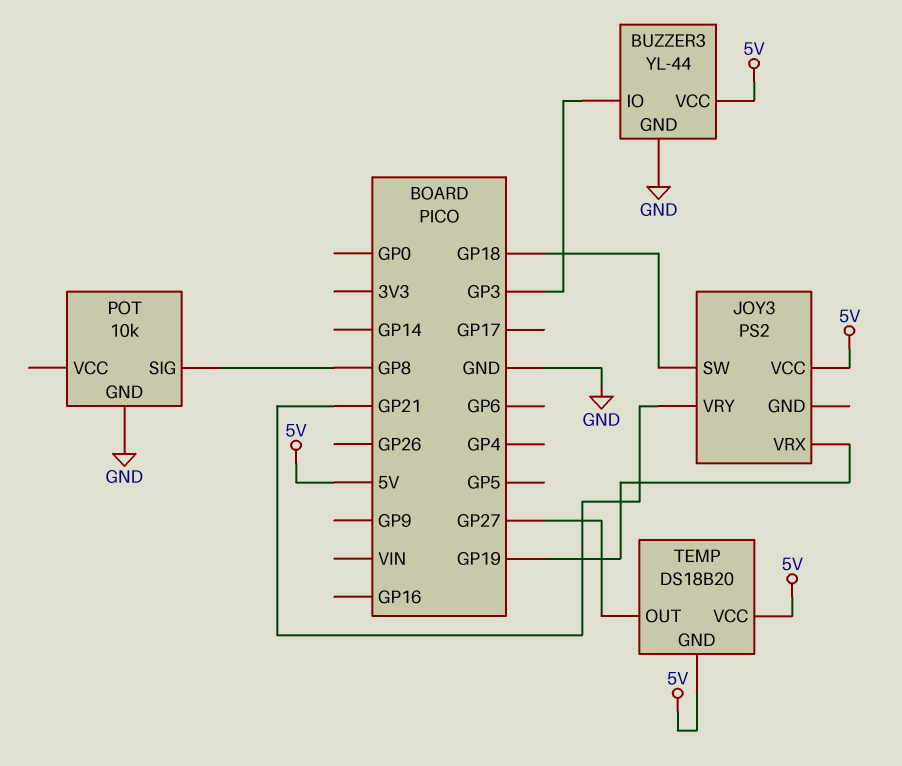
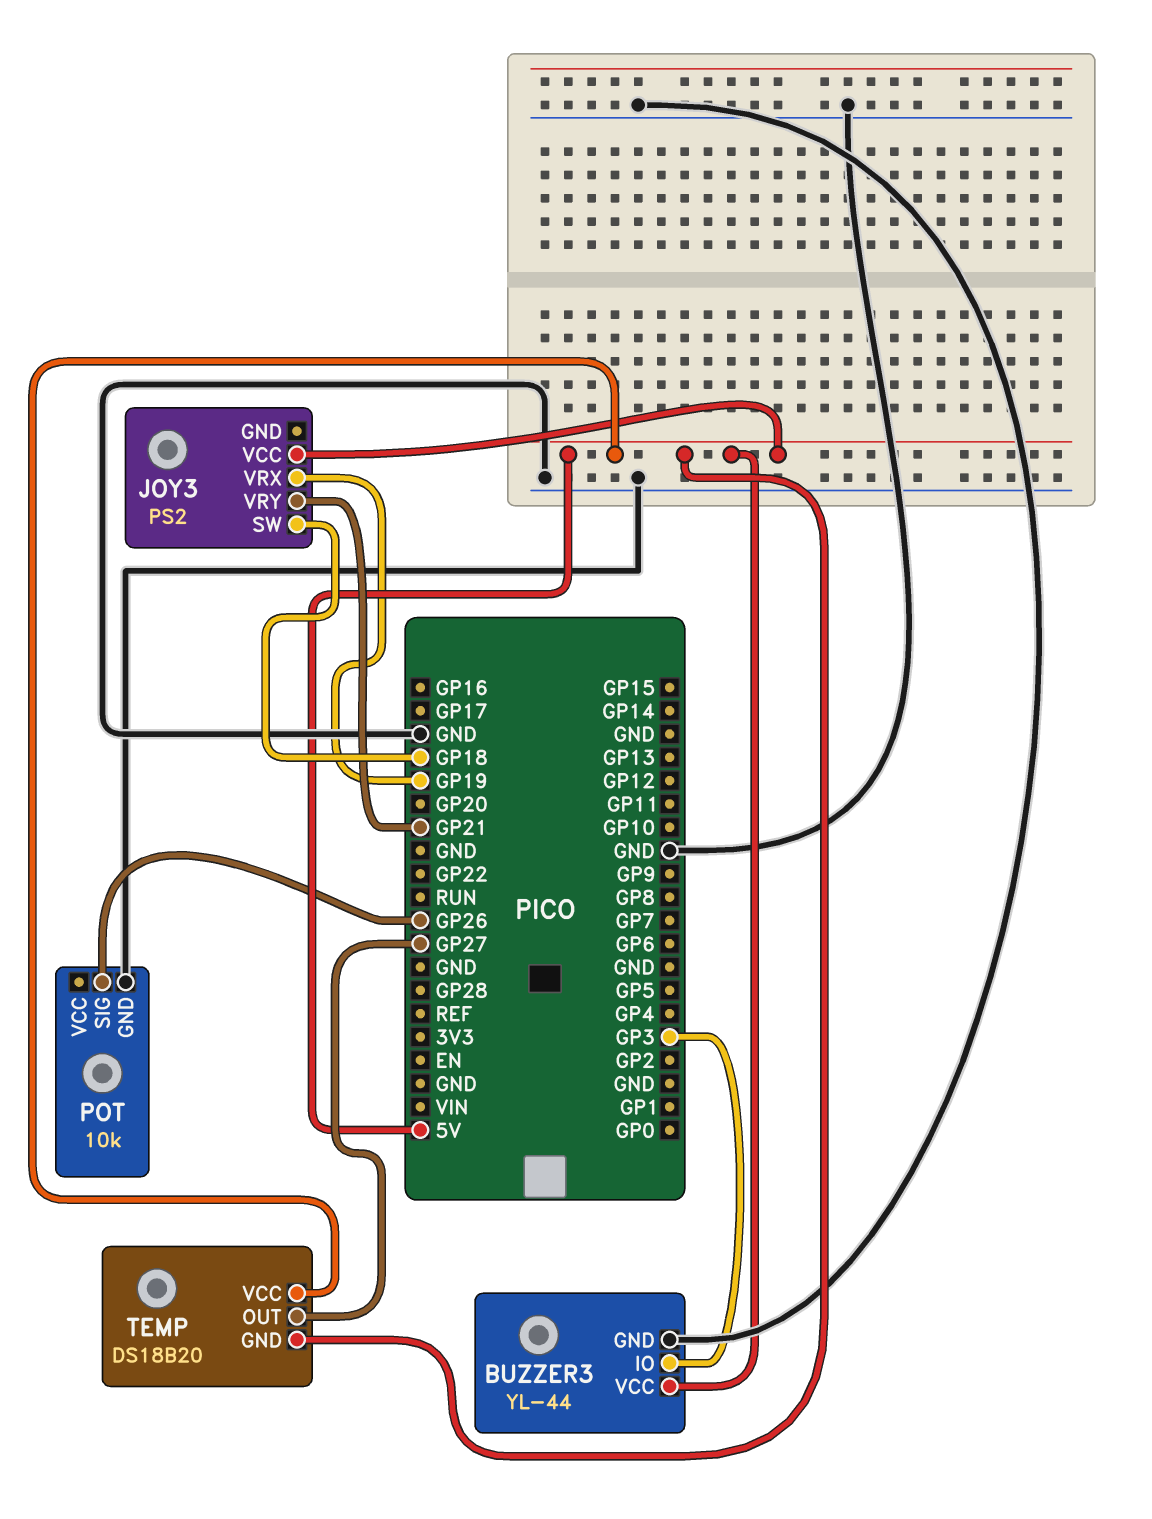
POT pin SIG: GP8 -> GP26

